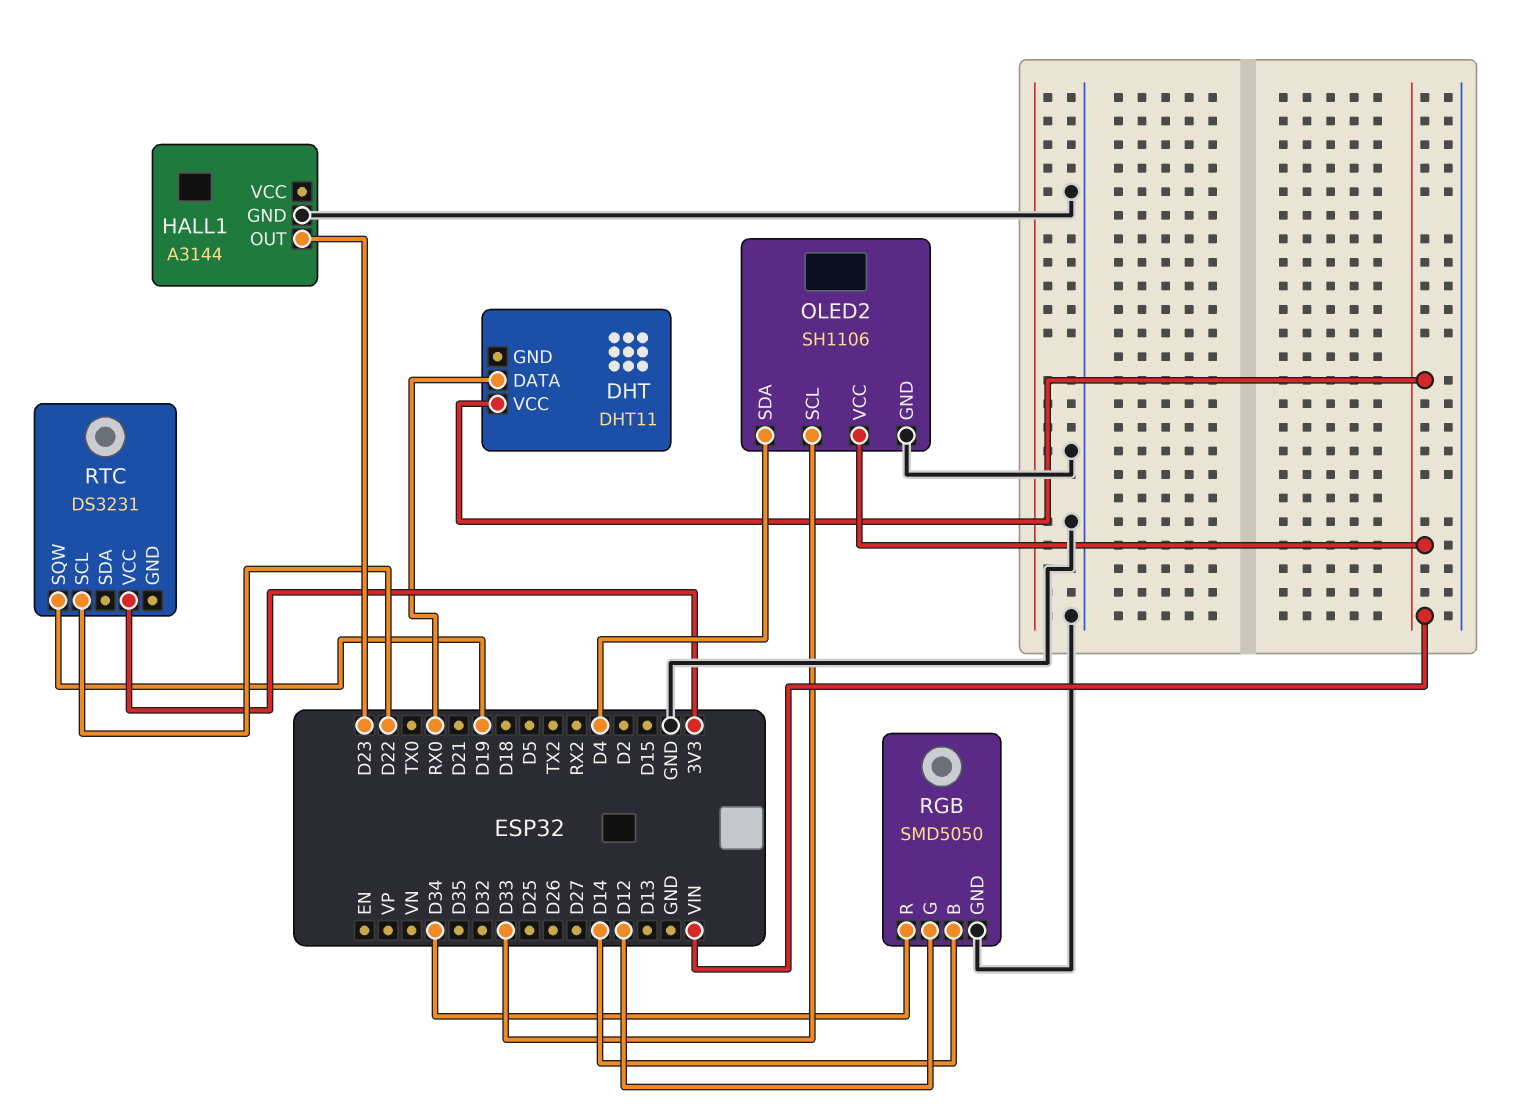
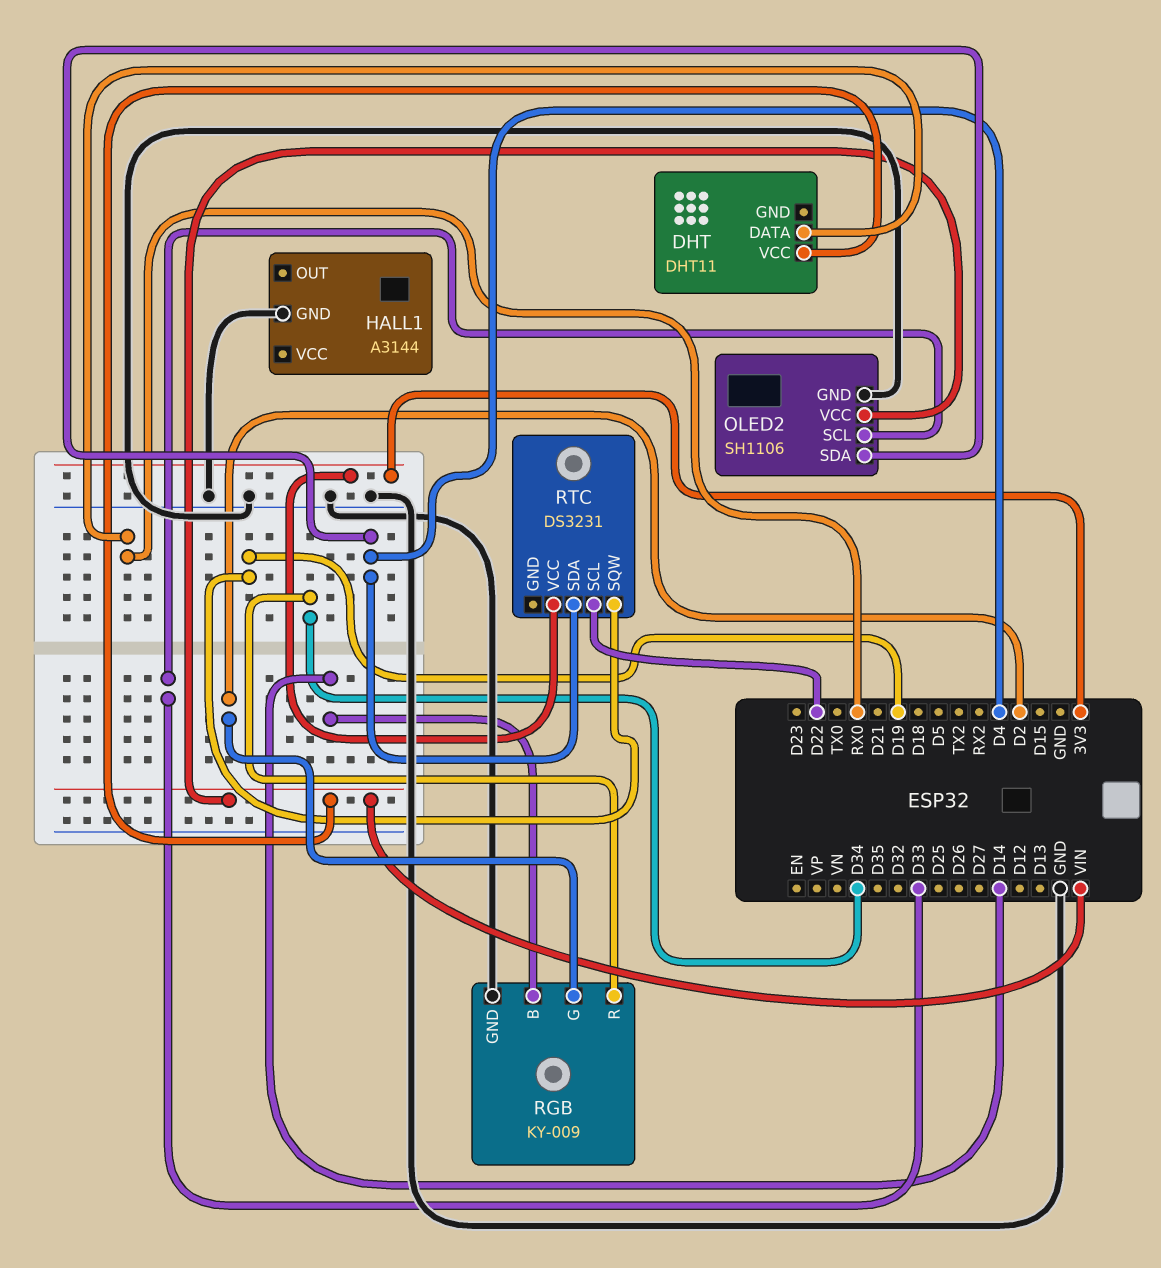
HALL1 pin OUT: D23 -> none
RGB: SMD5050 -> KY-009
RGB pin G: D12 -> D2
RTC pin SDA: none -> D4

